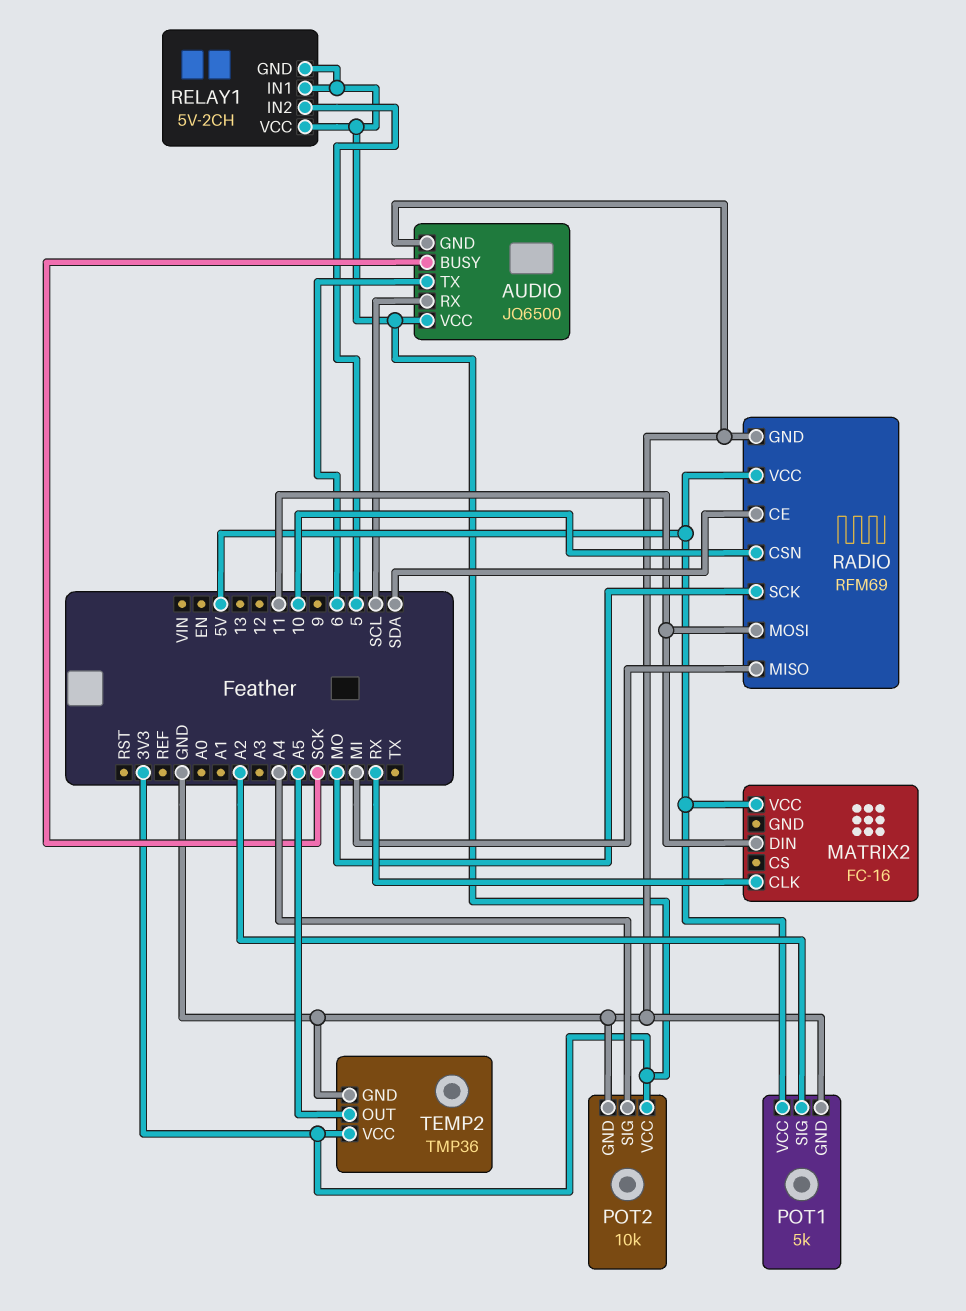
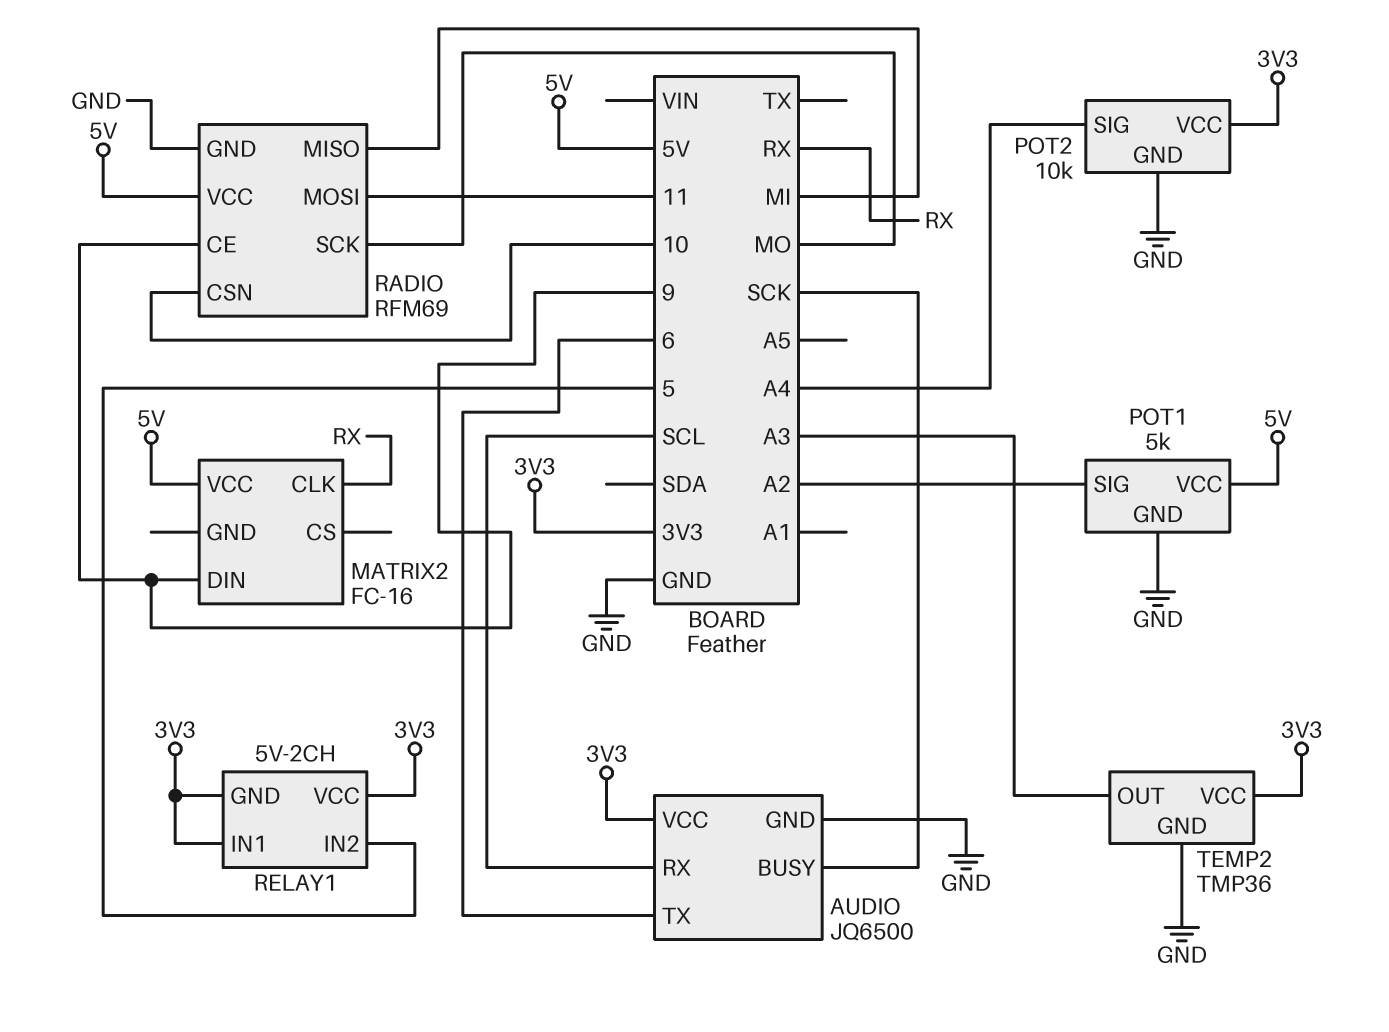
MATRIX2 pin DIN: 11 -> 9
RADIO pin CE: SDA -> 9
TEMP2 pin OUT: A5 -> A3

